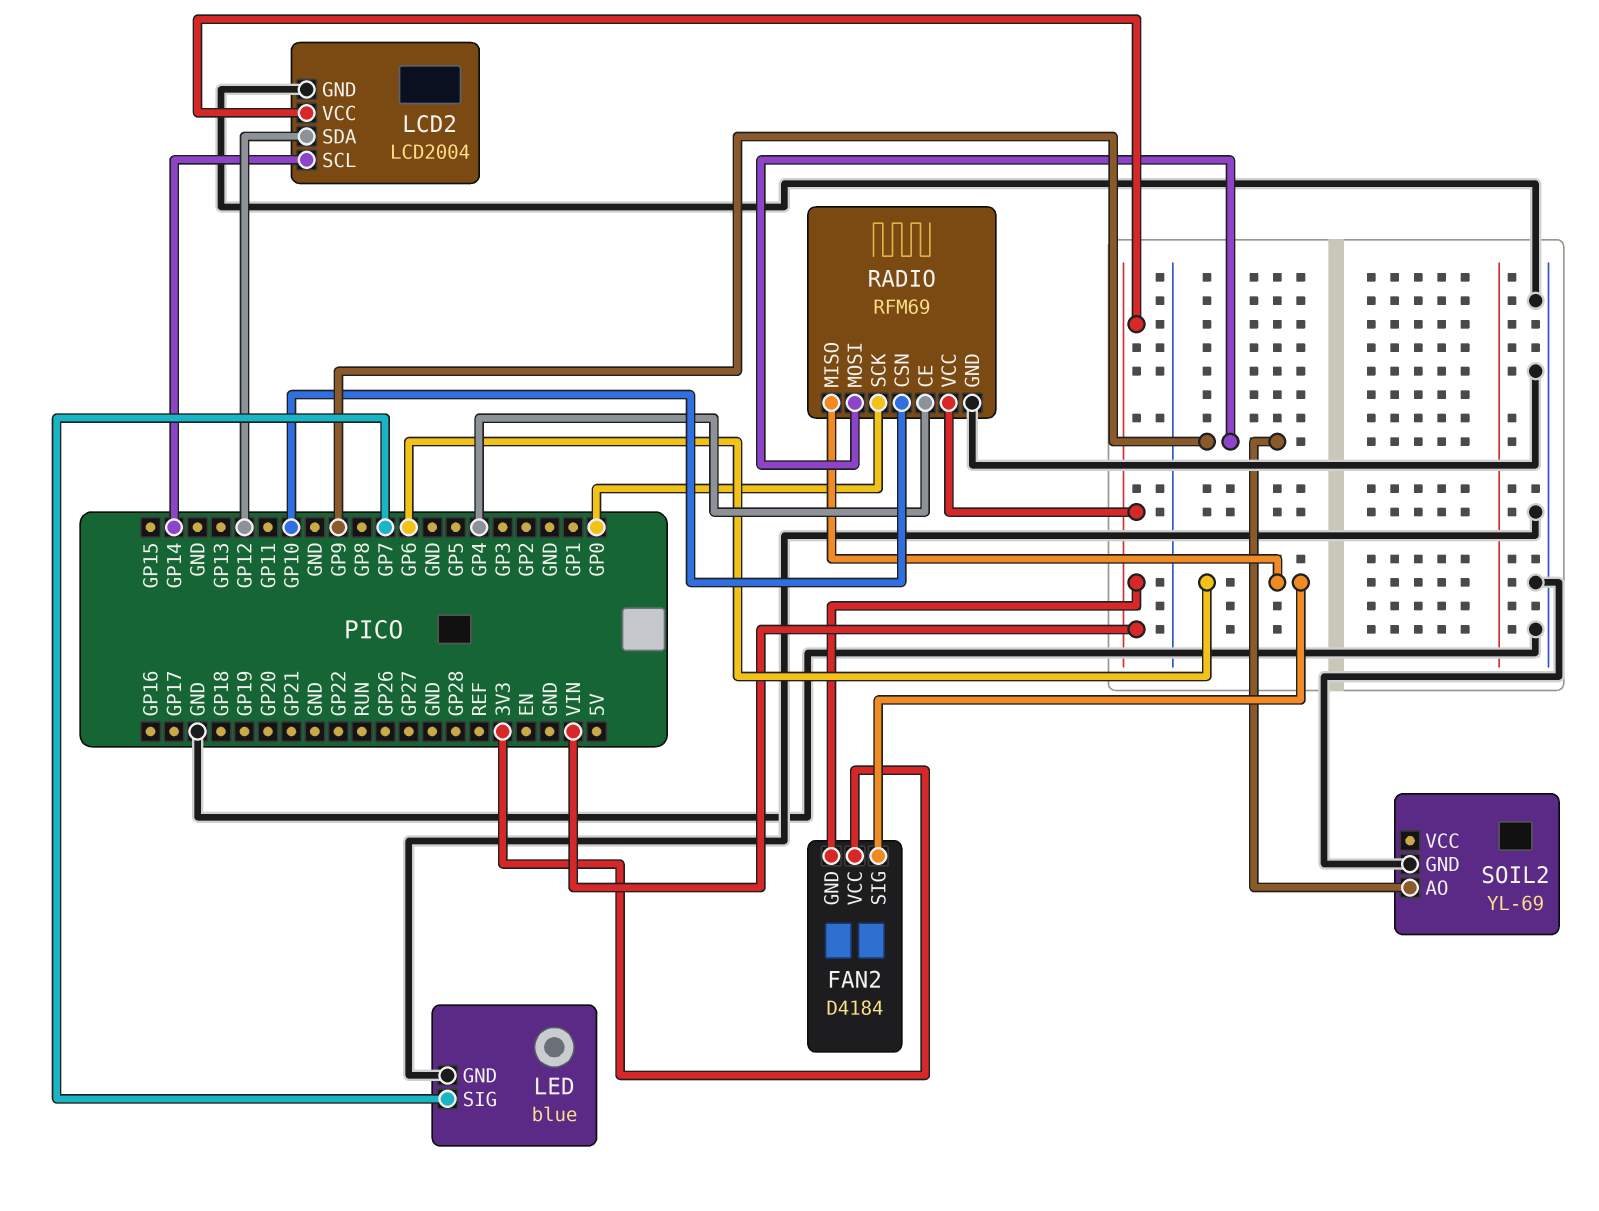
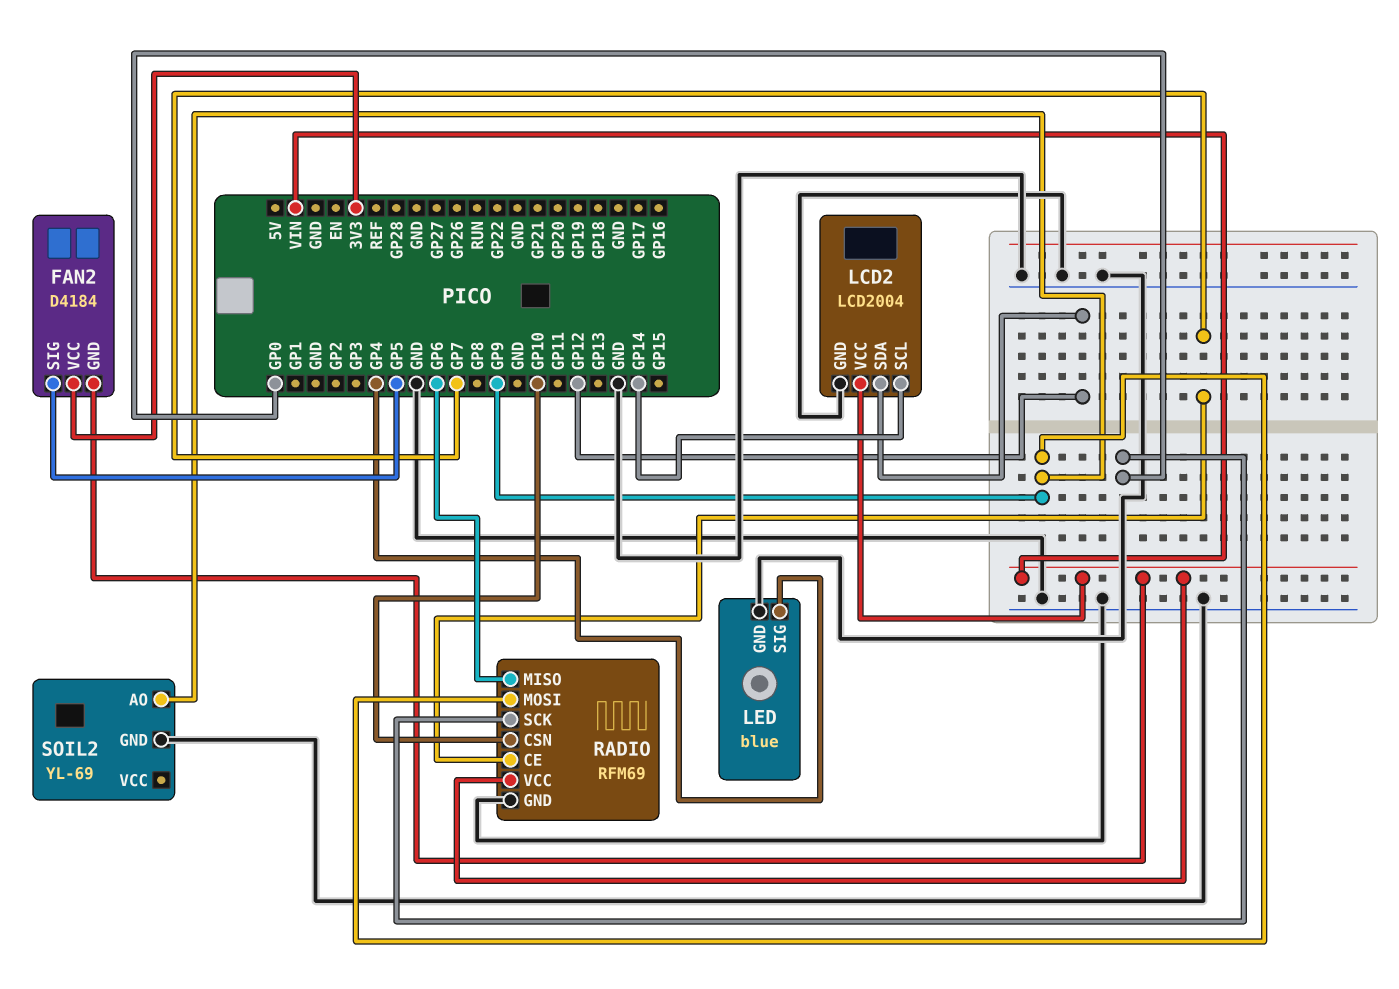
FAN2 pin SIG: GP6 -> GP5
LED pin SIG: GP7 -> GP4
RADIO pin CE: GP4 -> GP7

